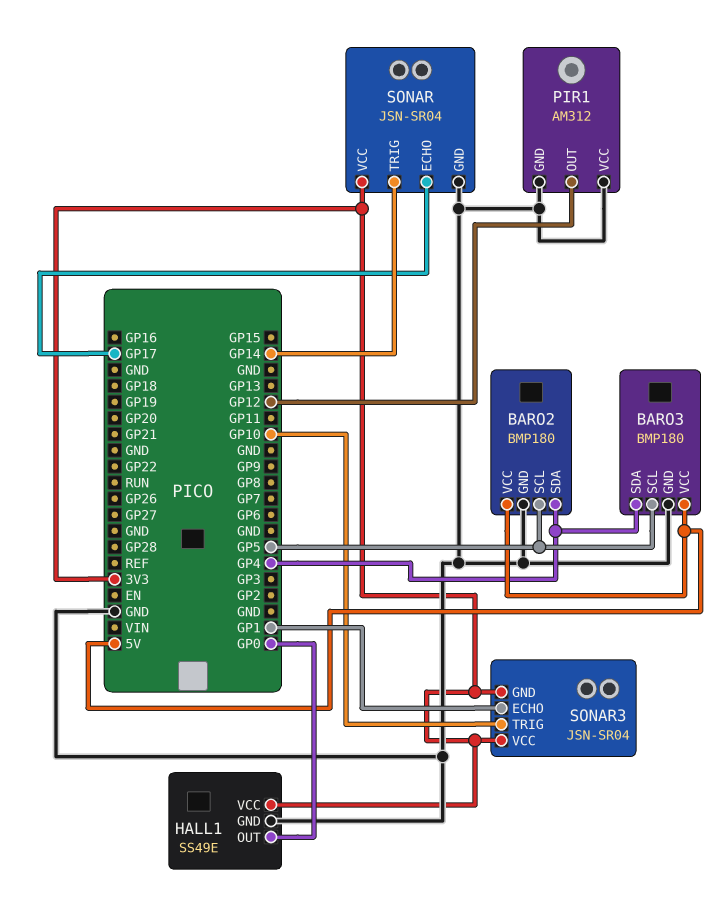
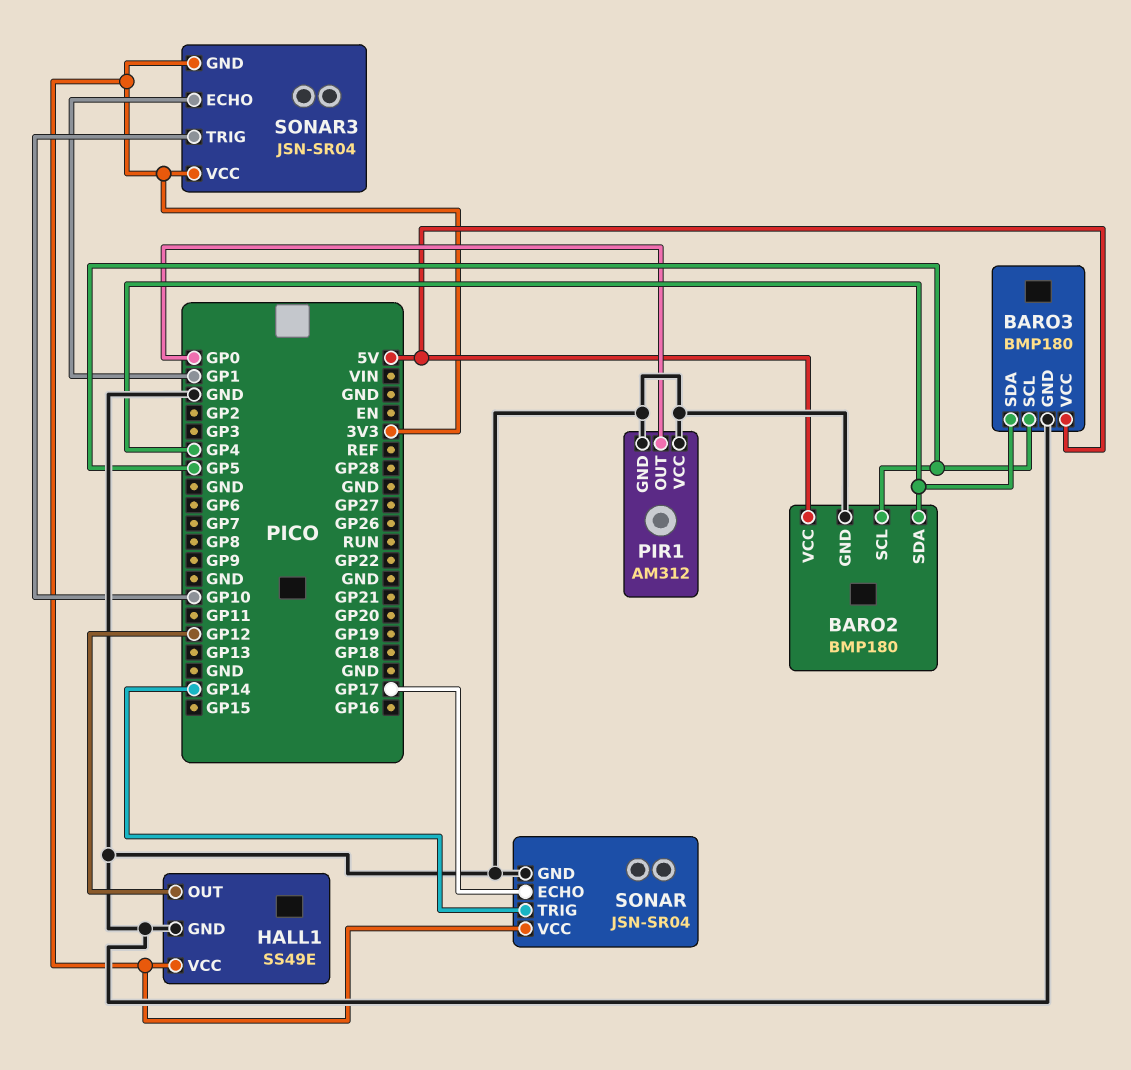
HALL1 pin OUT: GP0 -> GP12
PIR1 pin OUT: GP12 -> GP0

